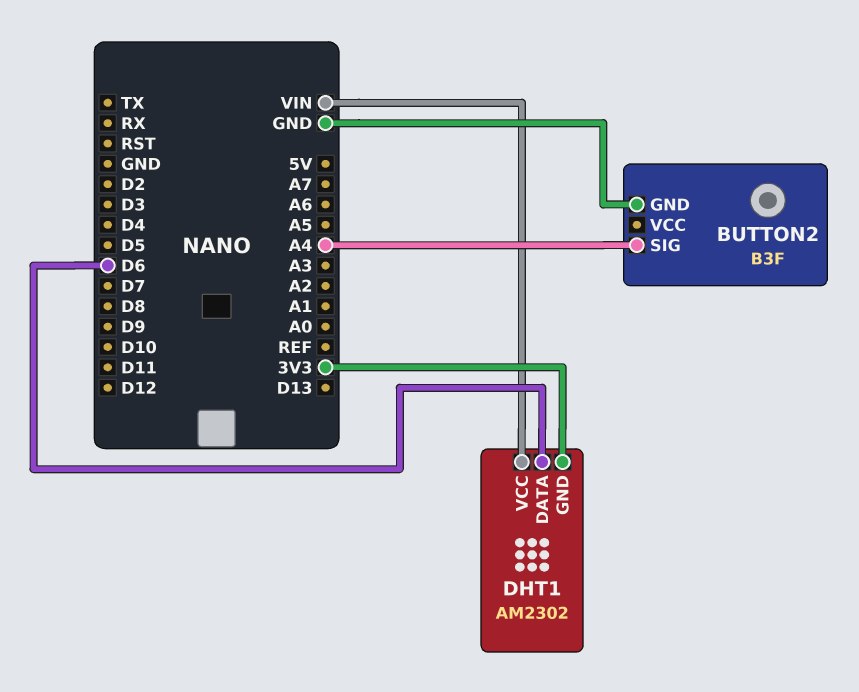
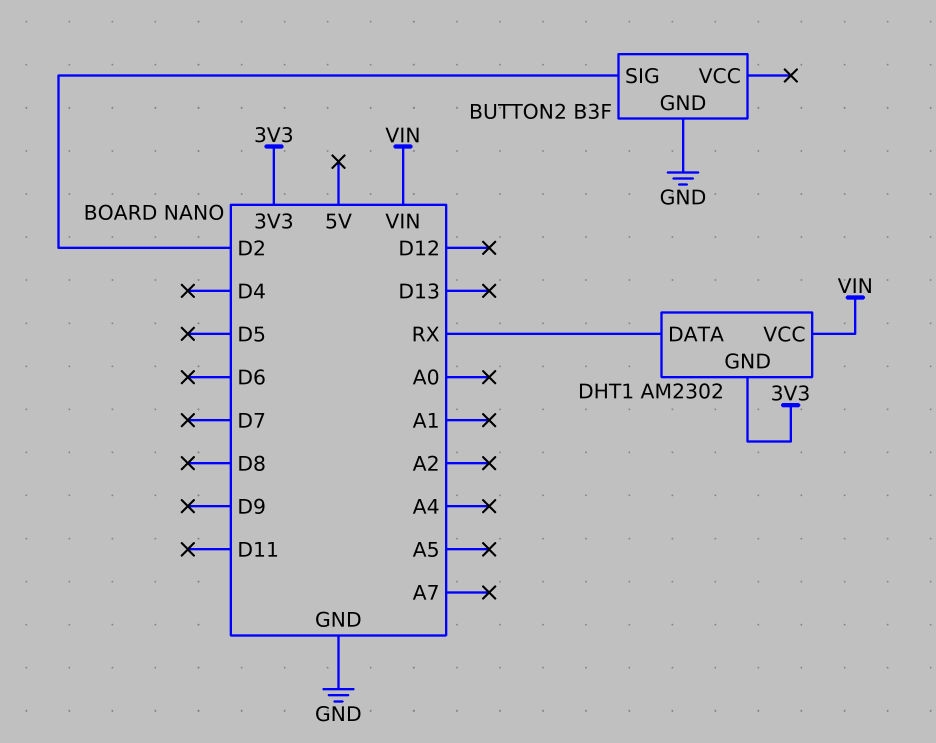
BUTTON2 pin SIG: A4 -> D2
DHT1 pin DATA: D6 -> RX

